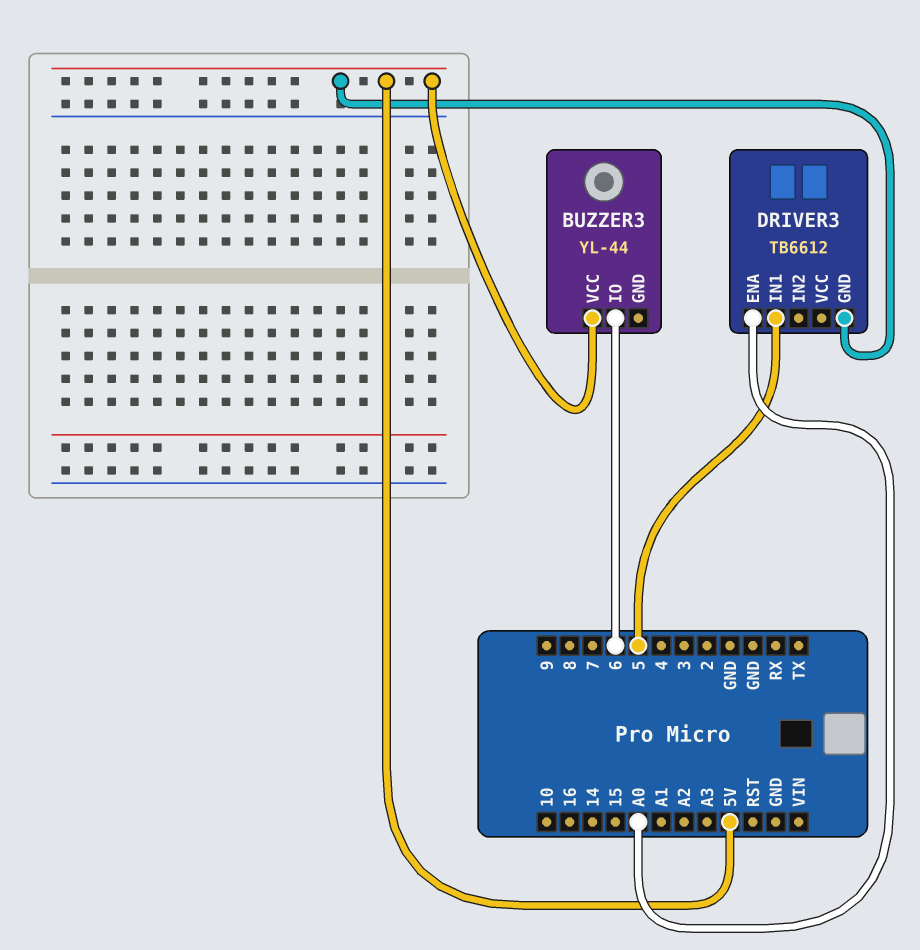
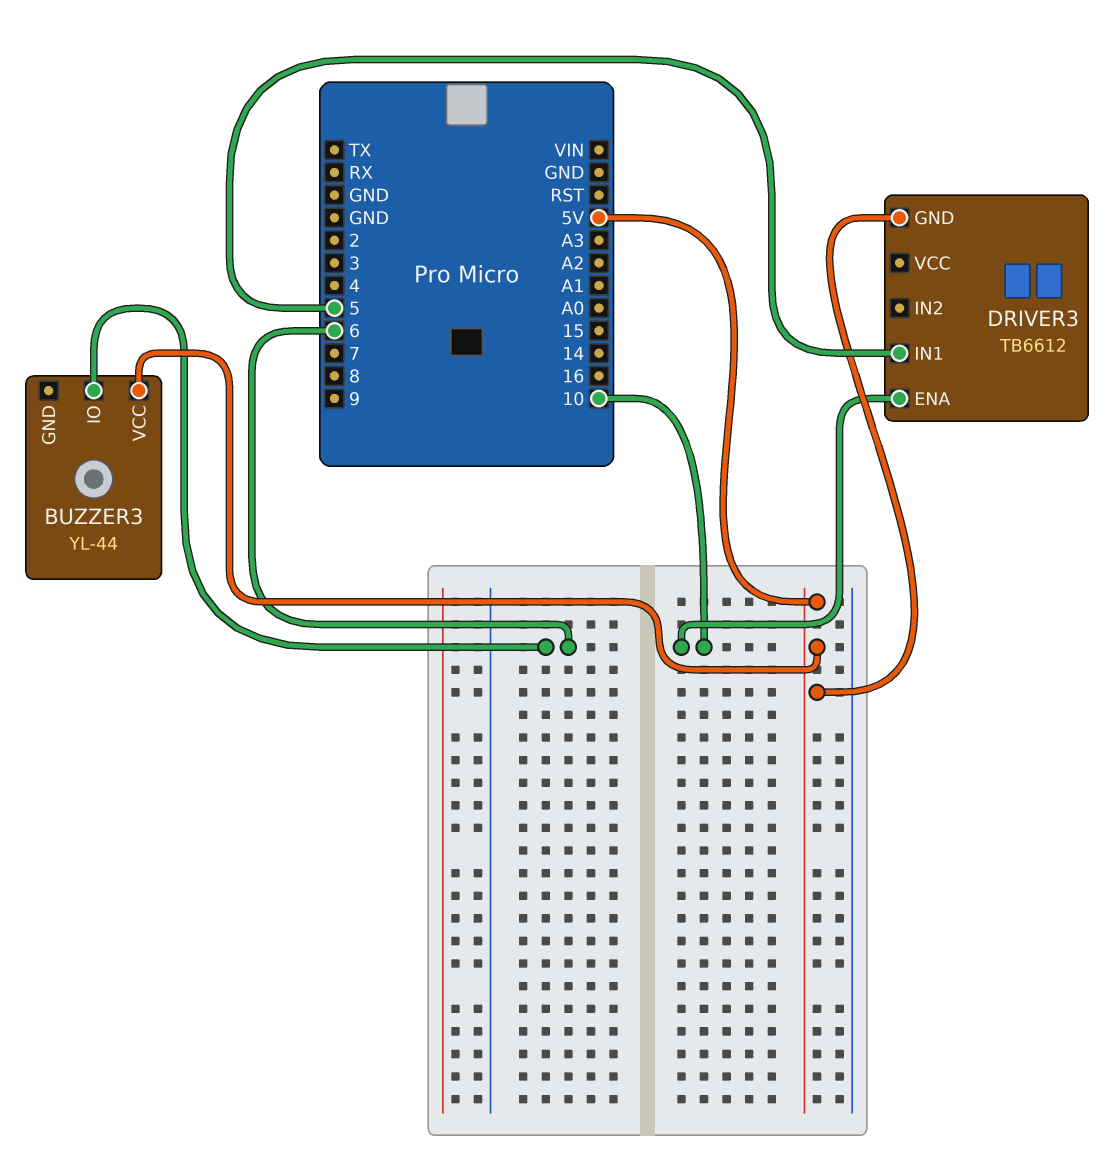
DRIVER3 pin ENA: A0 -> 10

